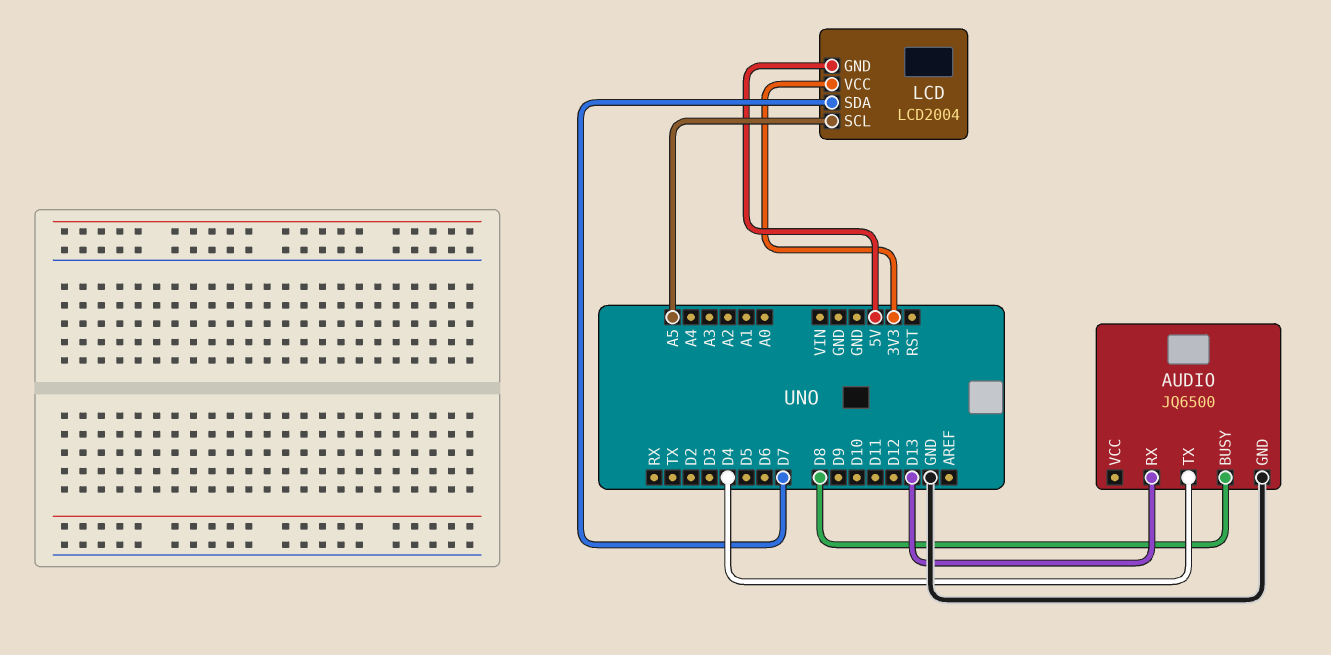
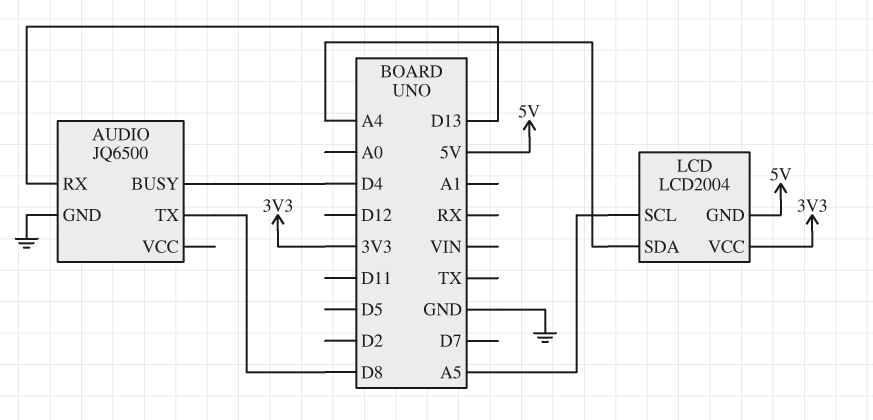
AUDIO pin BUSY: D8 -> D4
AUDIO pin TX: D4 -> D8
LCD pin SDA: D7 -> A4

